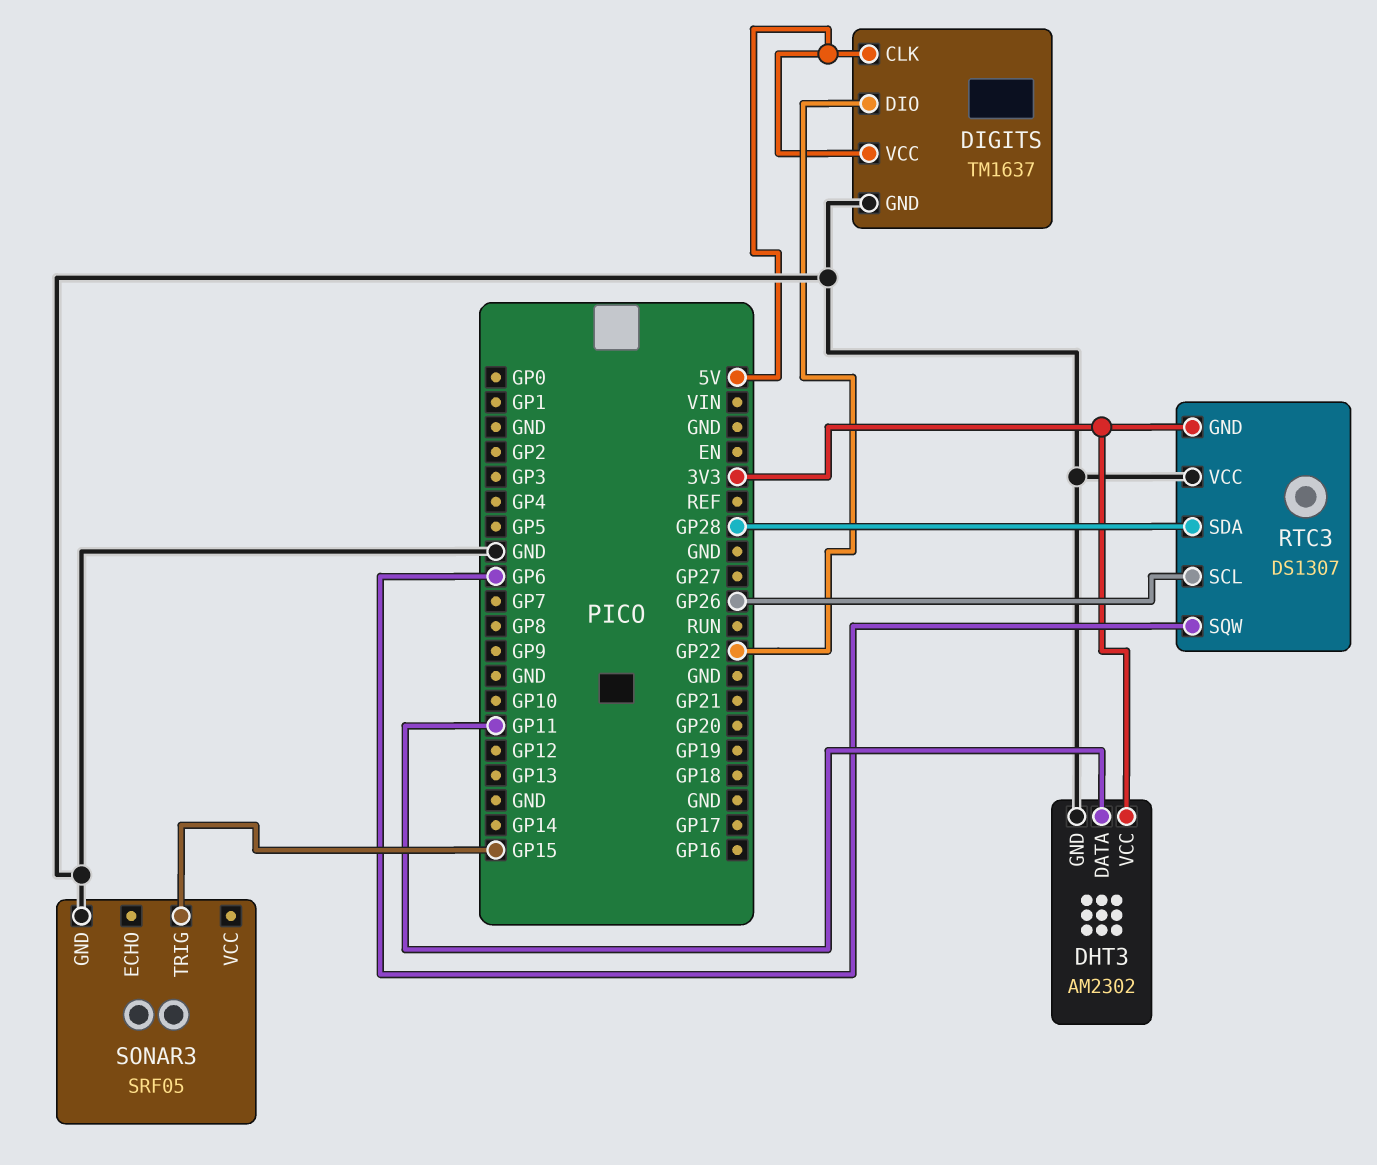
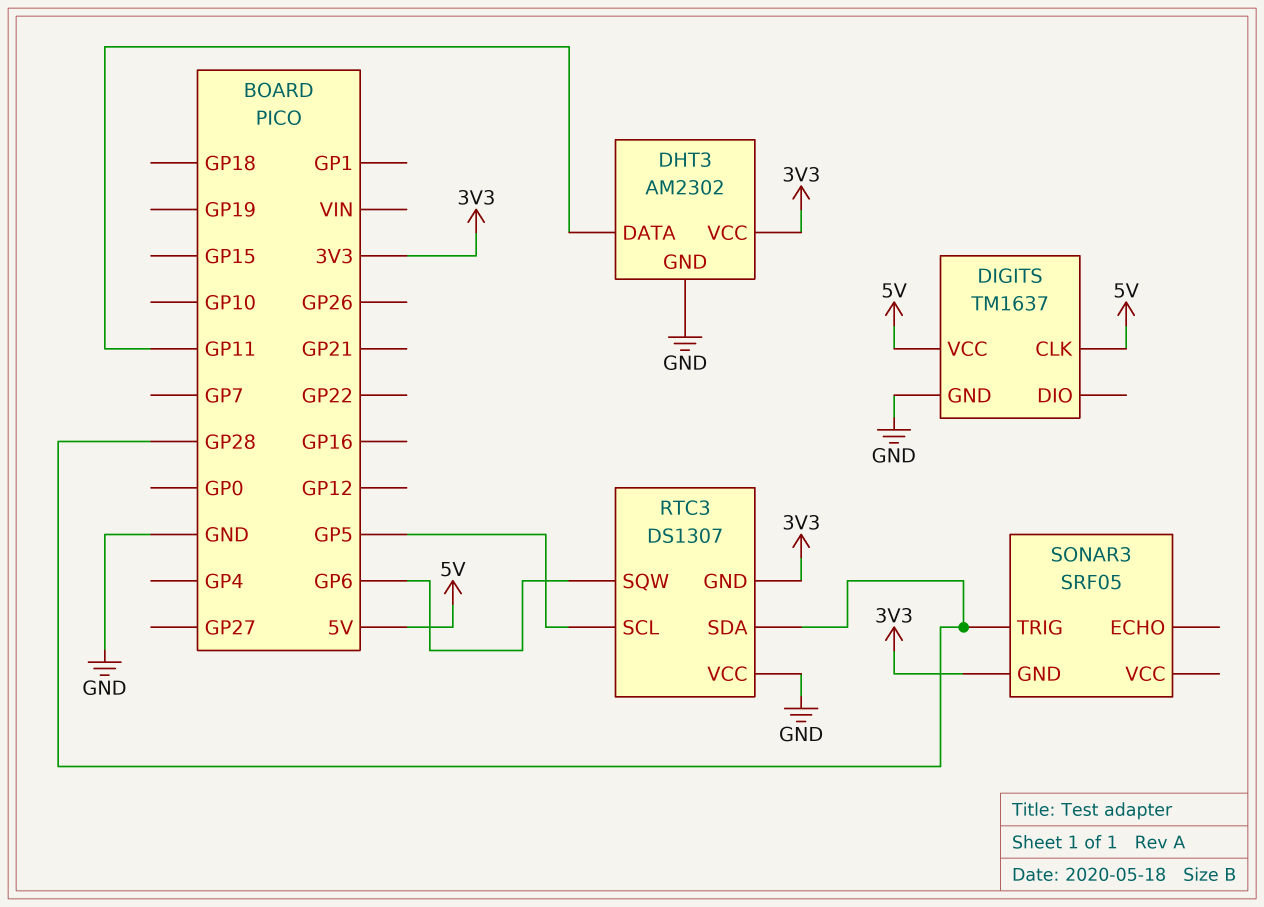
DIGITS pin DIO: GP22 -> none
RTC3 pin SCL: GP26 -> GP5
SONAR3 pin GND: GND -> 3V3
SONAR3 pin TRIG: GP15 -> GP28

